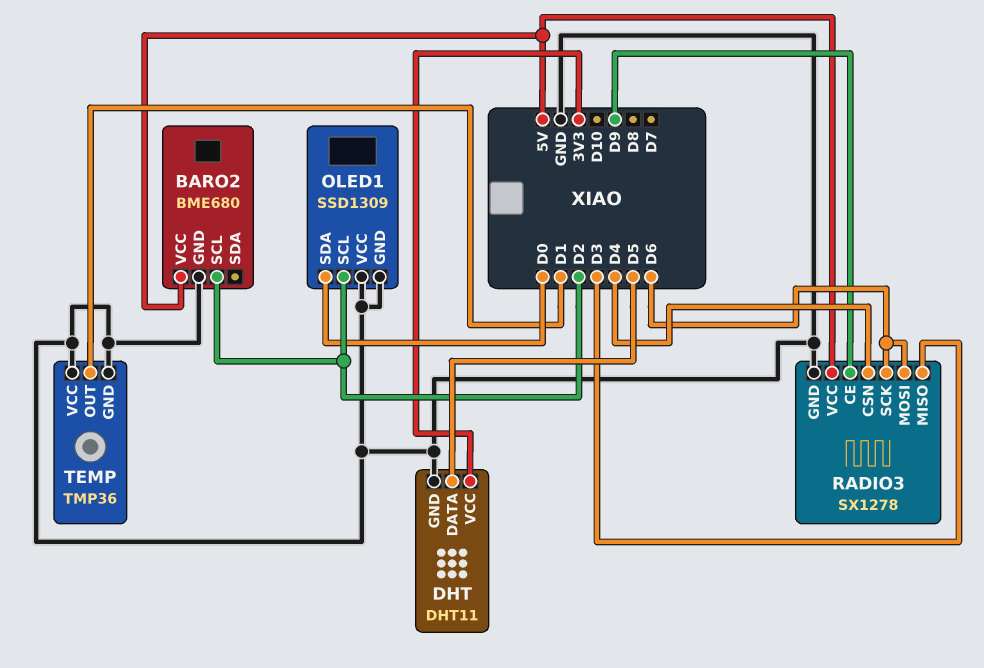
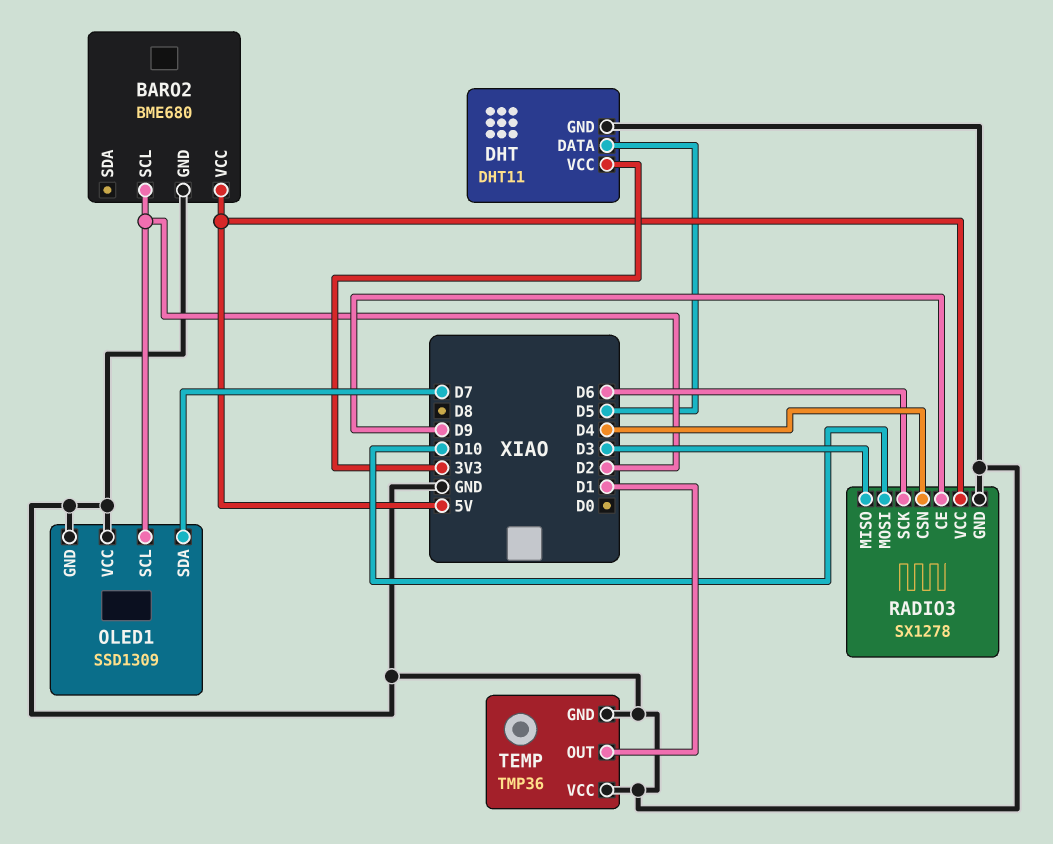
OLED1 pin SDA: D0 -> D7
RADIO3 pin MOSI: D6 -> D10

